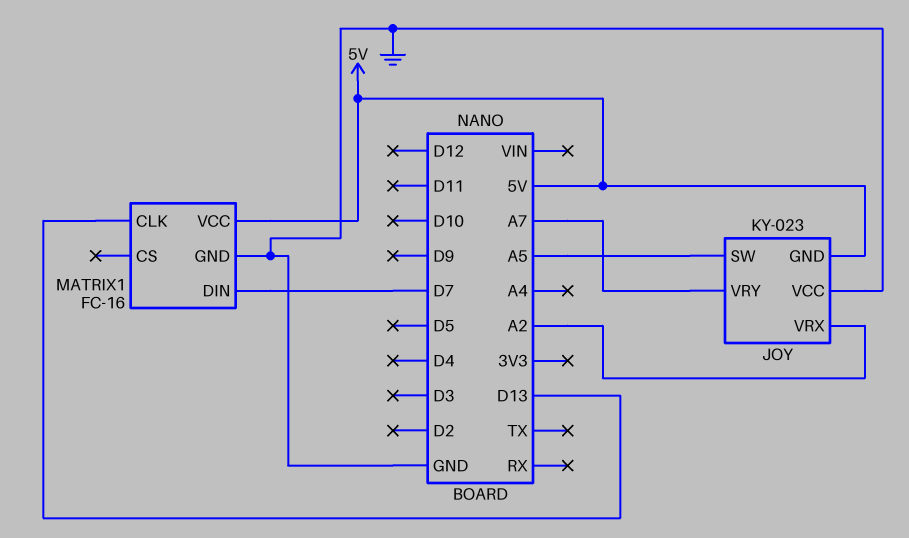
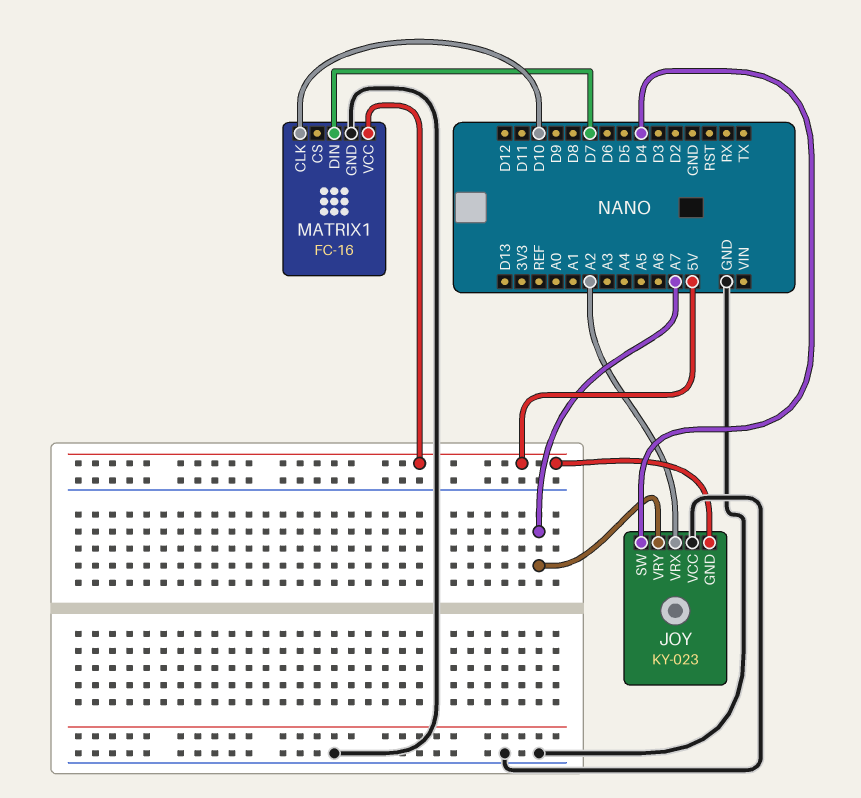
JOY pin SW: A5 -> D4
MATRIX1 pin CLK: D13 -> D10

